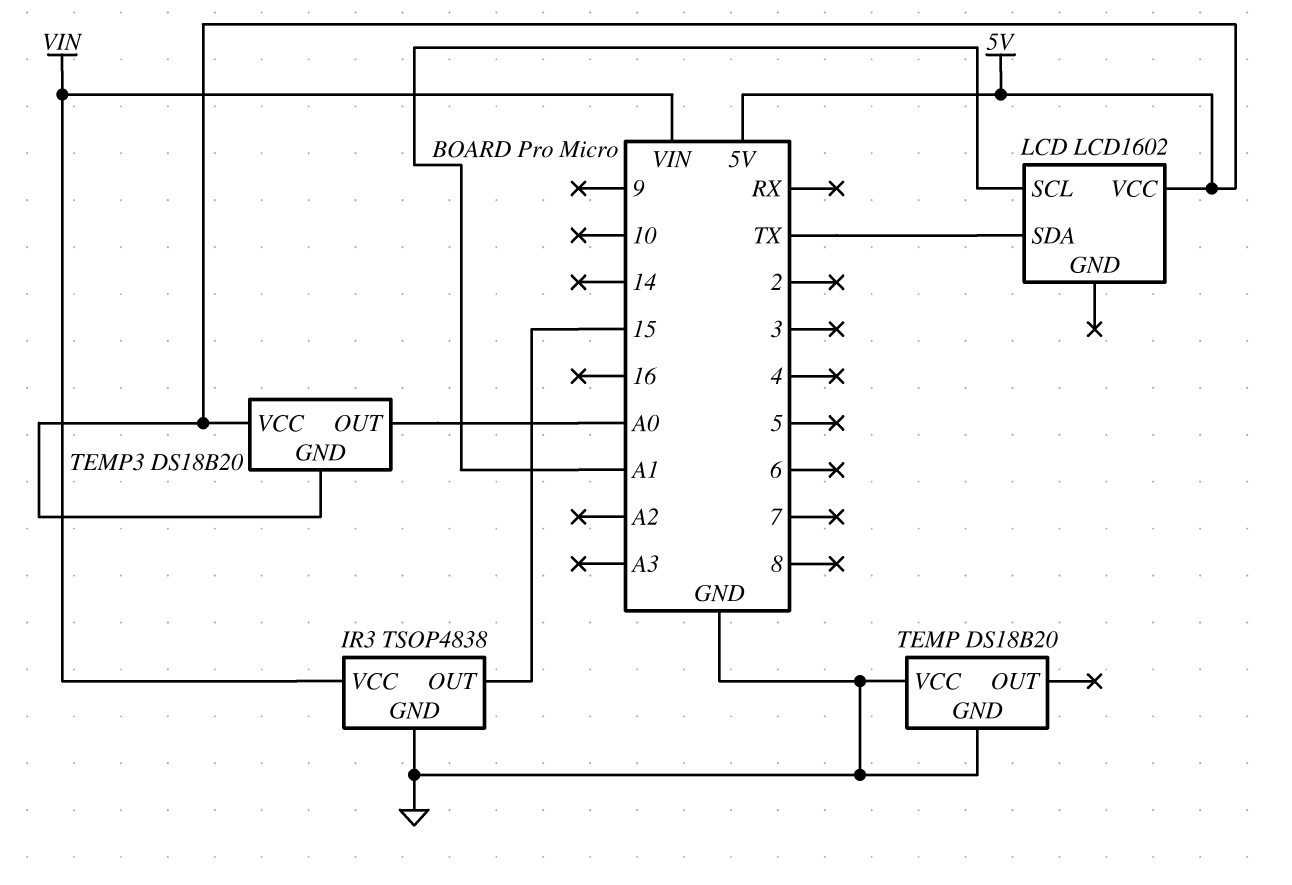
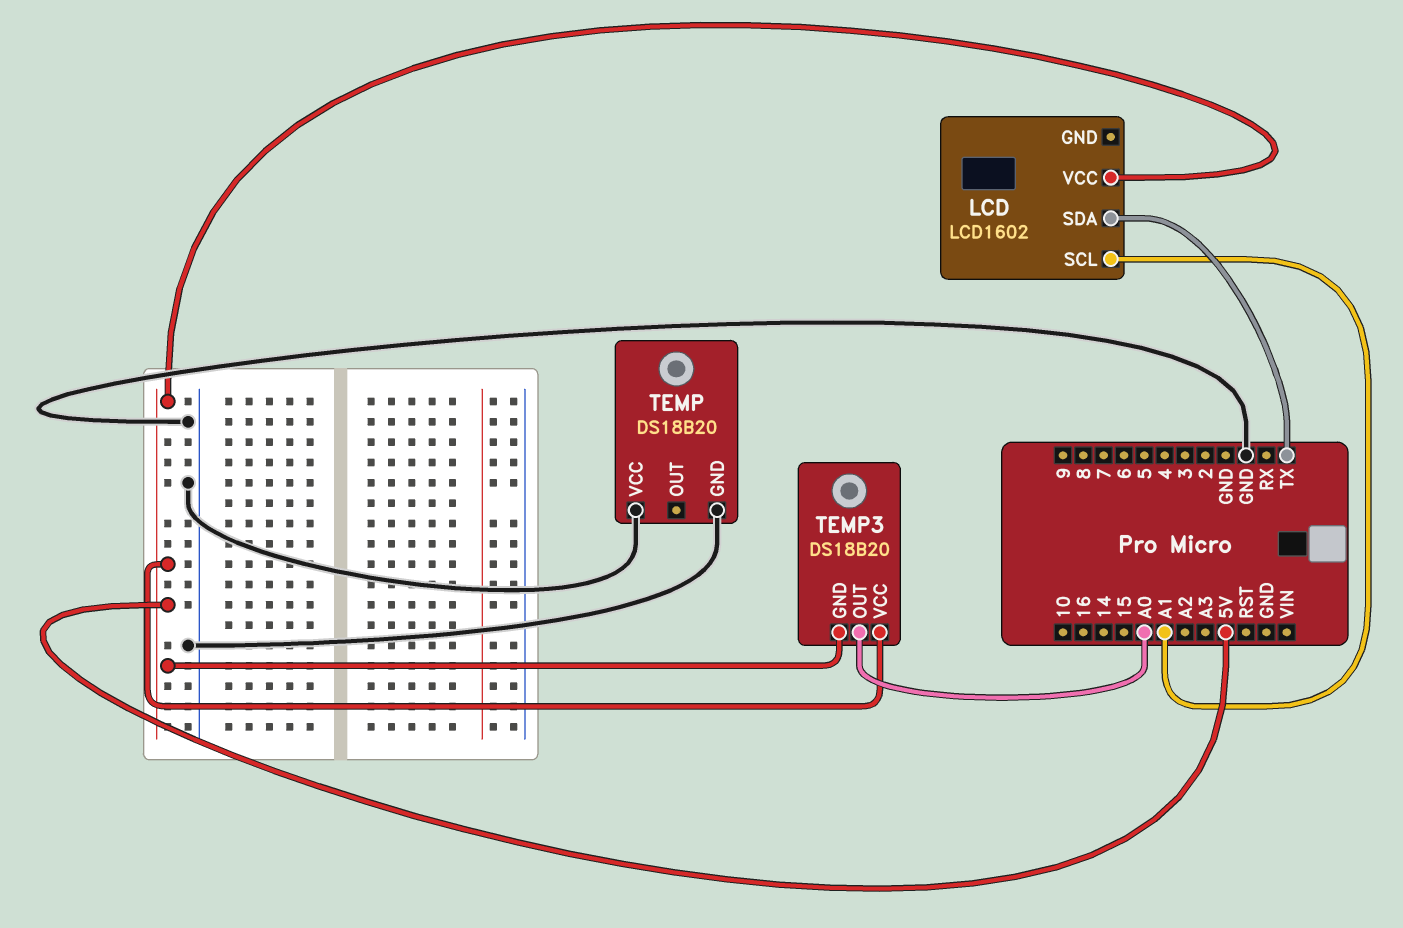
IR3: TSOP4838 -> none
IR3 pin GND: GND -> none
IR3 pin OUT: 15 -> none
IR3 pin VCC: VIN -> none

